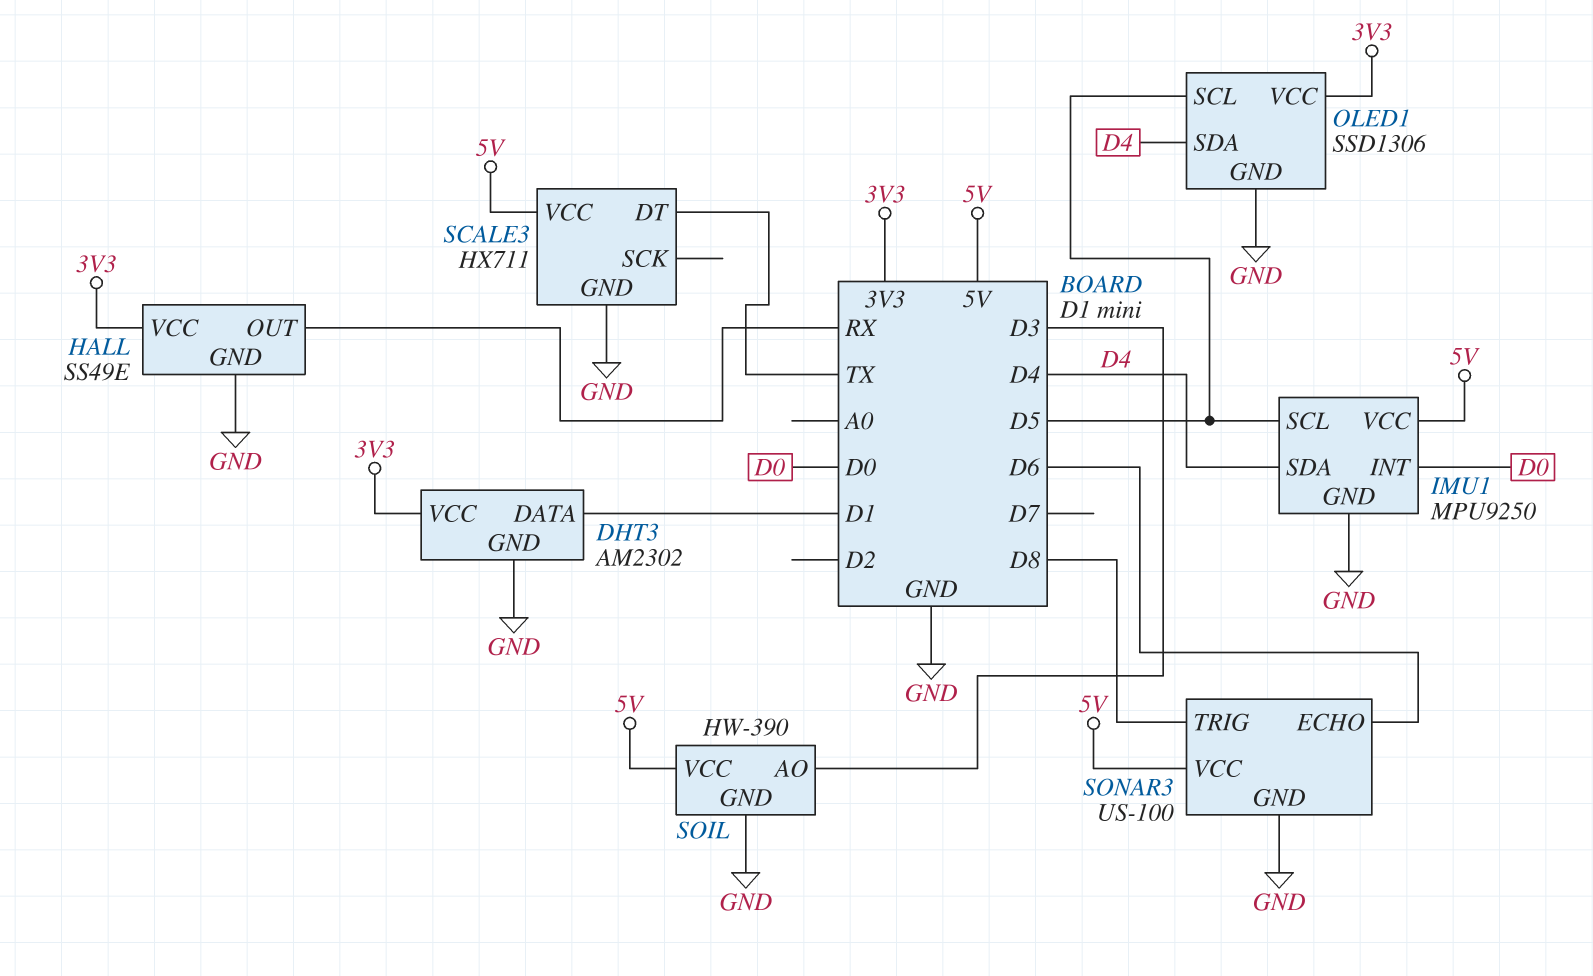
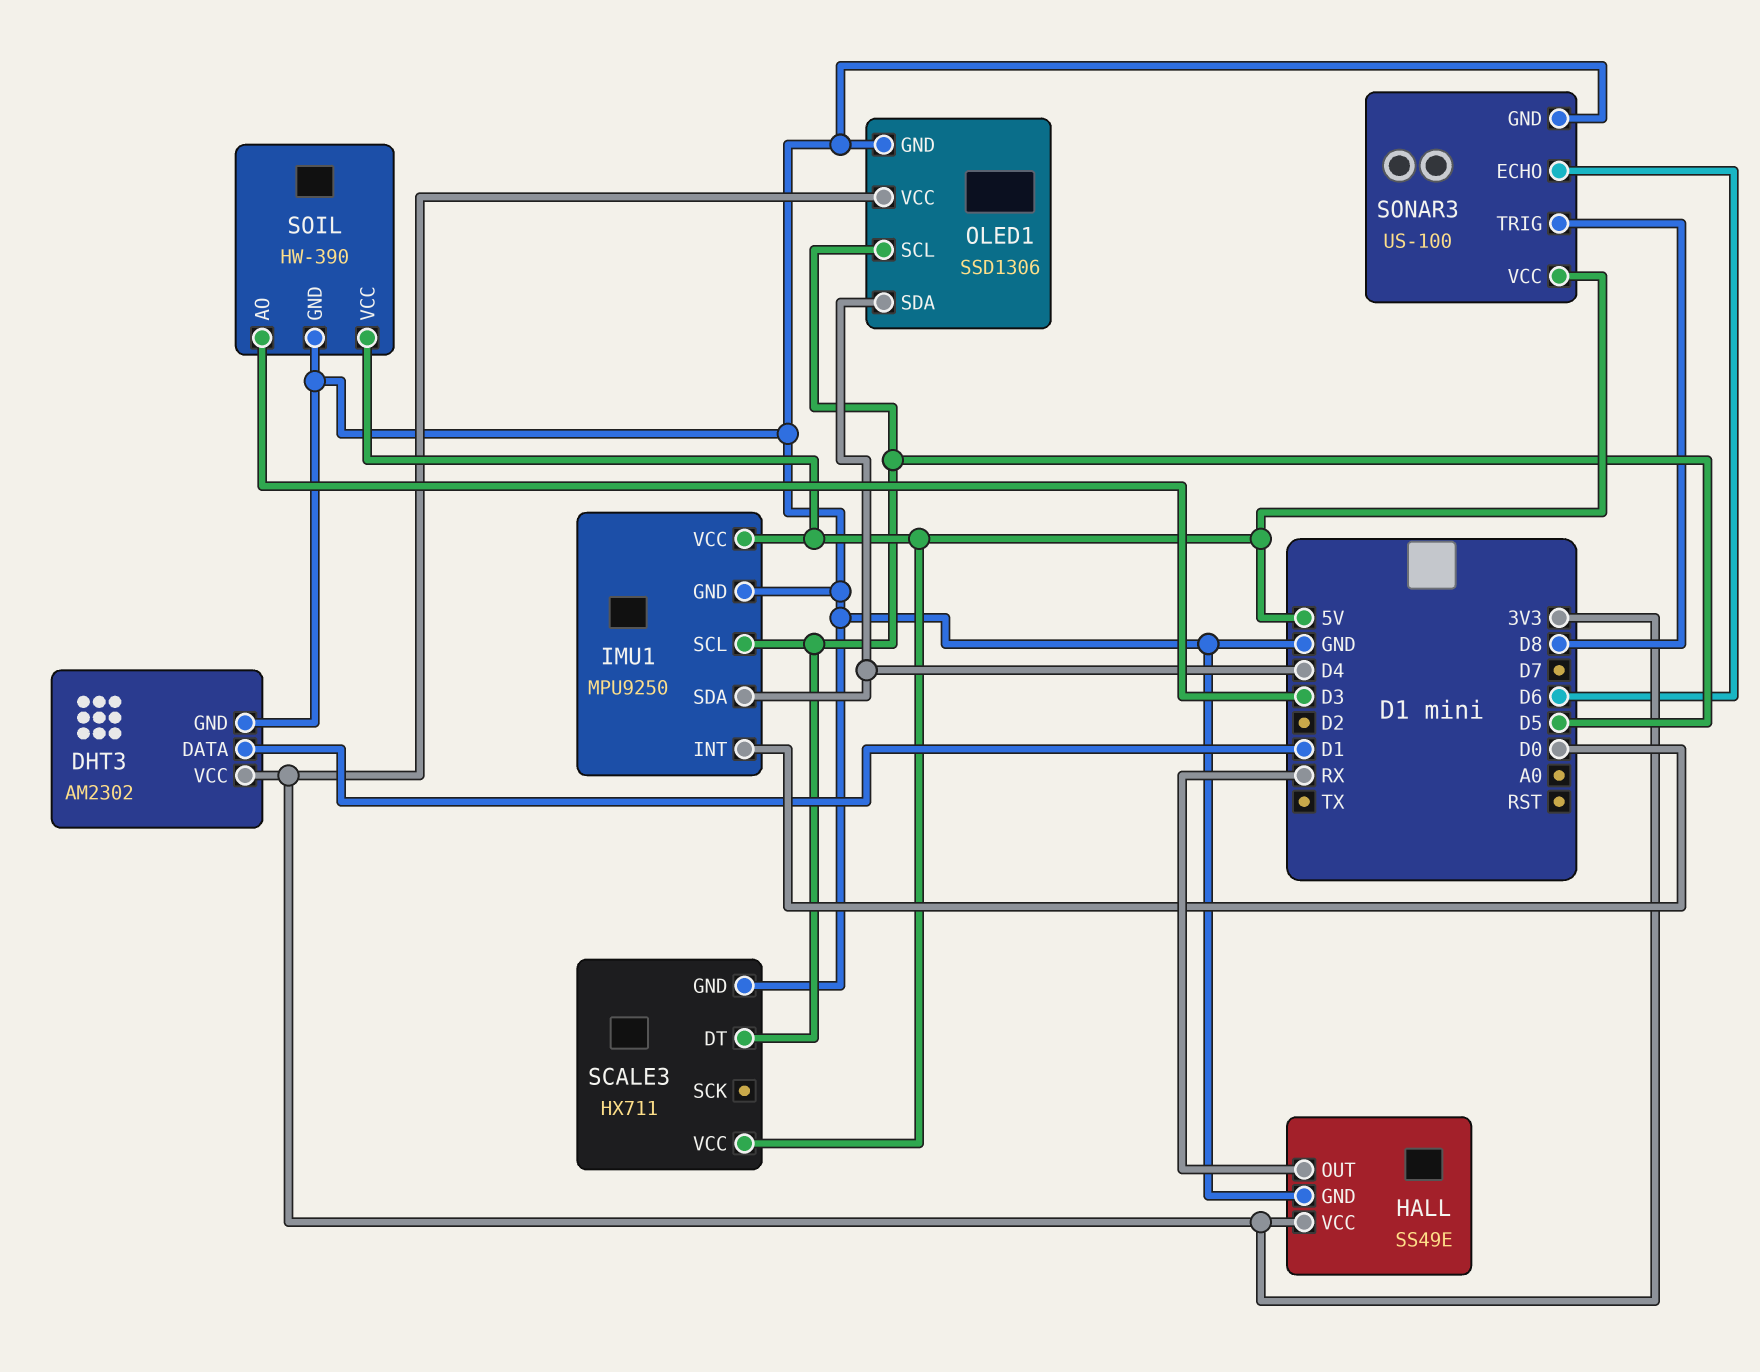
SCALE3 pin DT: TX -> D5

